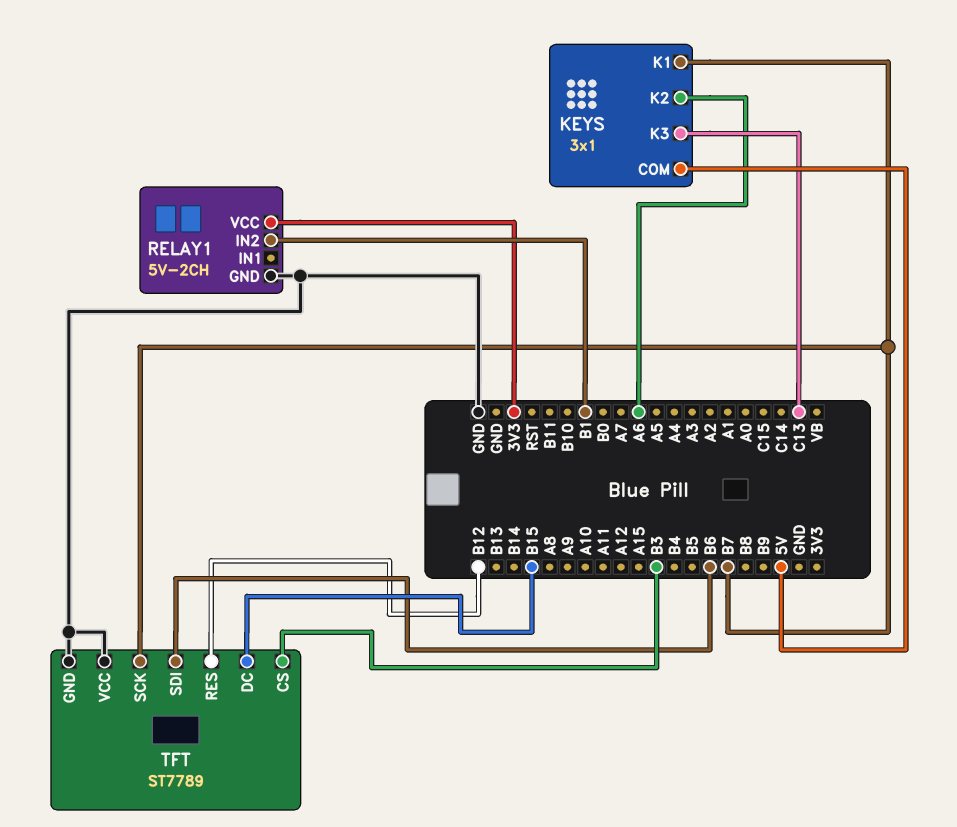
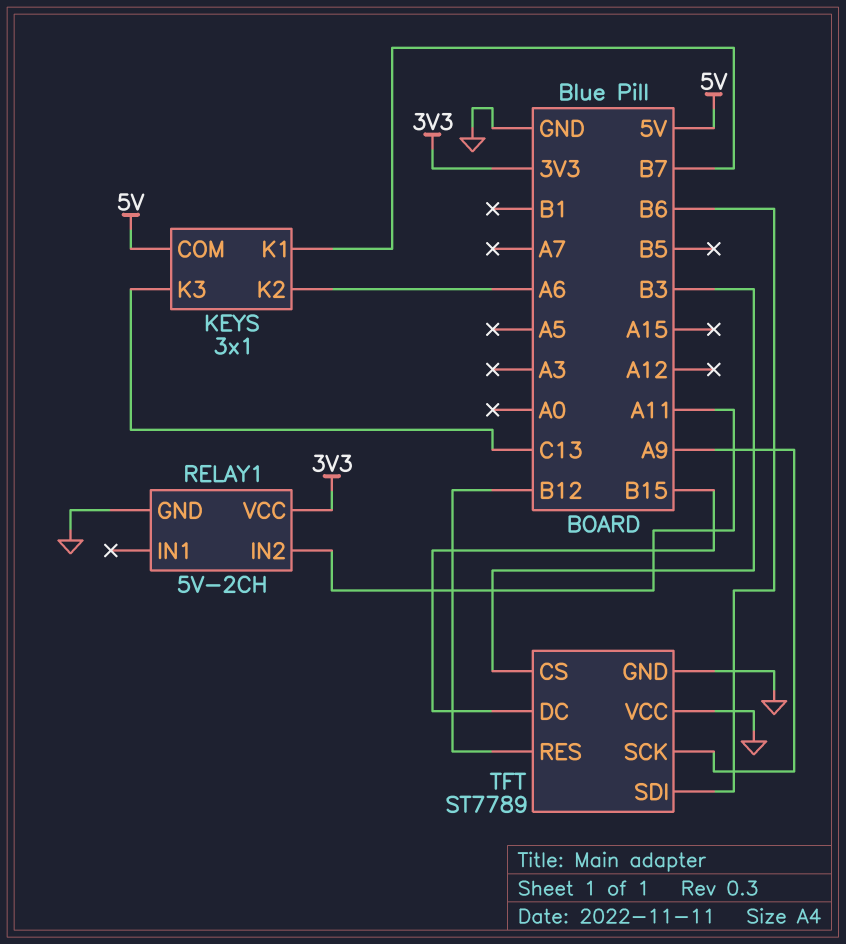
RELAY1 pin IN2: B1 -> A11
TFT pin SCK: B7 -> A9

